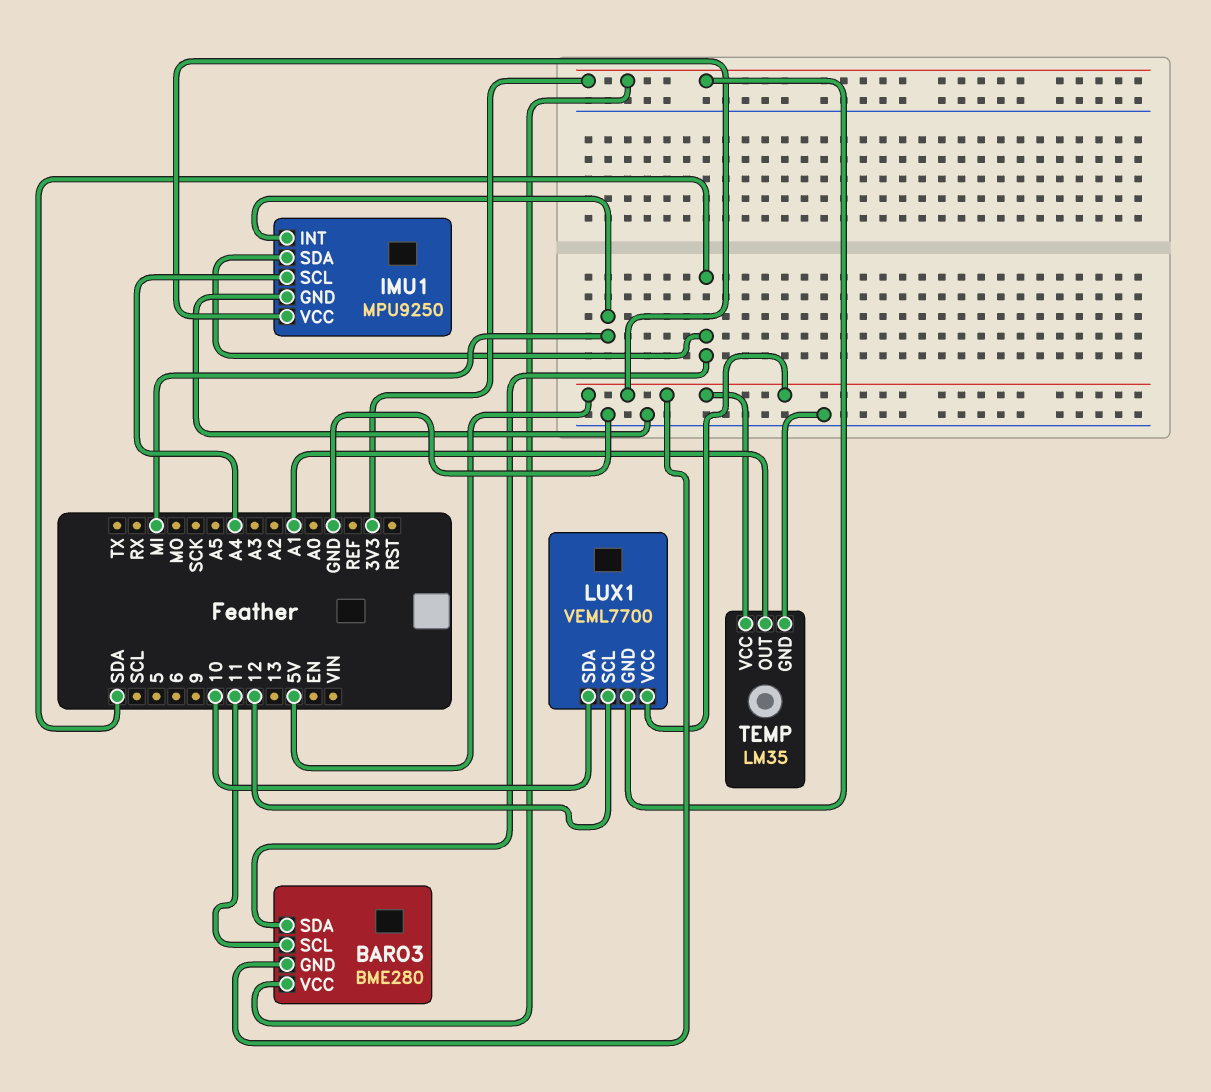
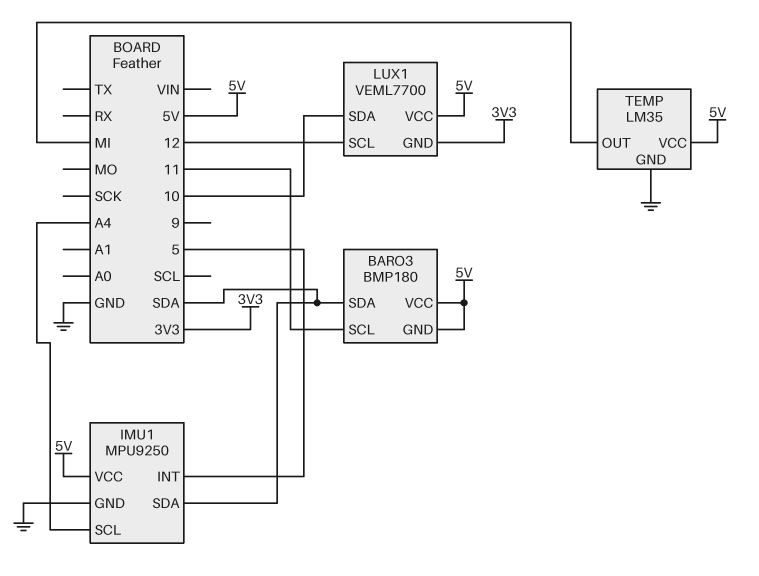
BARO3: BME280 -> BMP180
BARO3 pin VCC: 3V3 -> 5V
IMU1 pin INT: MI -> 5
TEMP pin OUT: A1 -> MI

